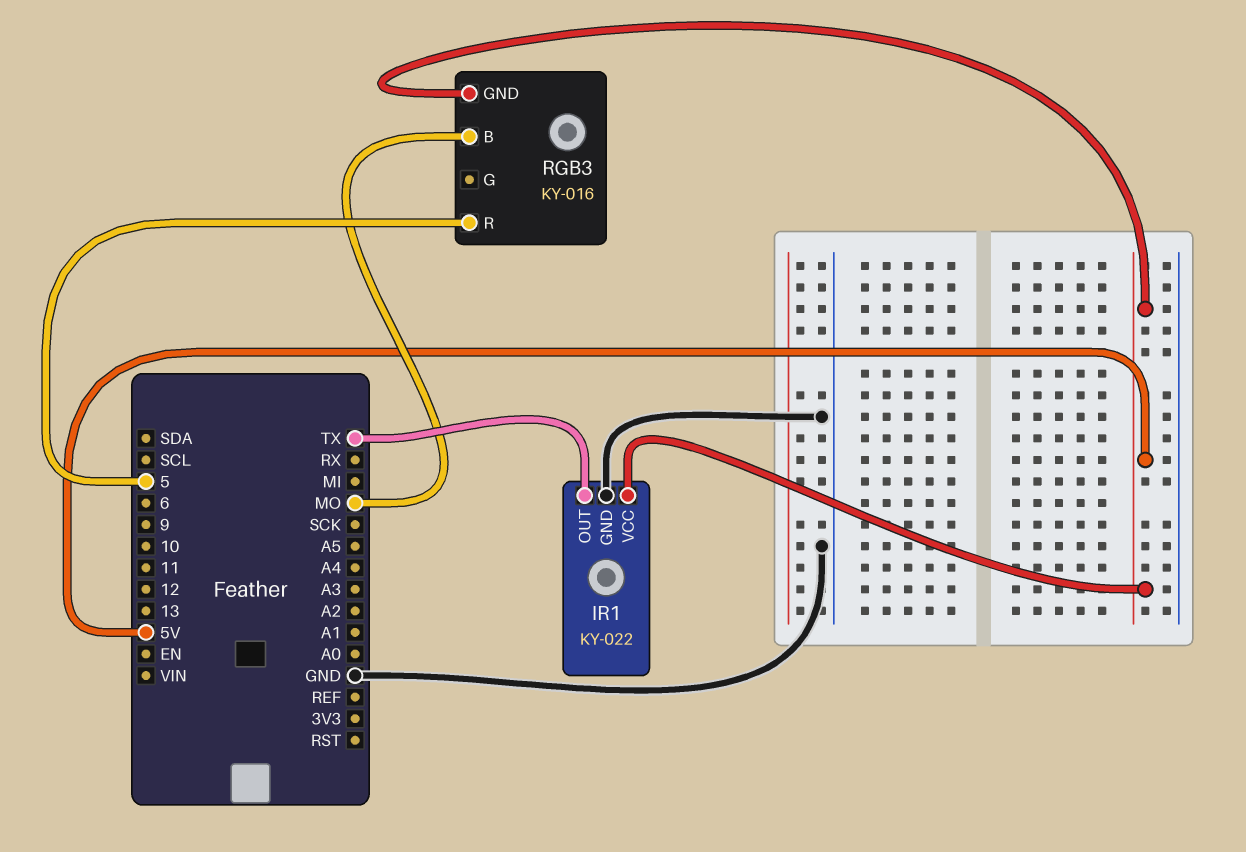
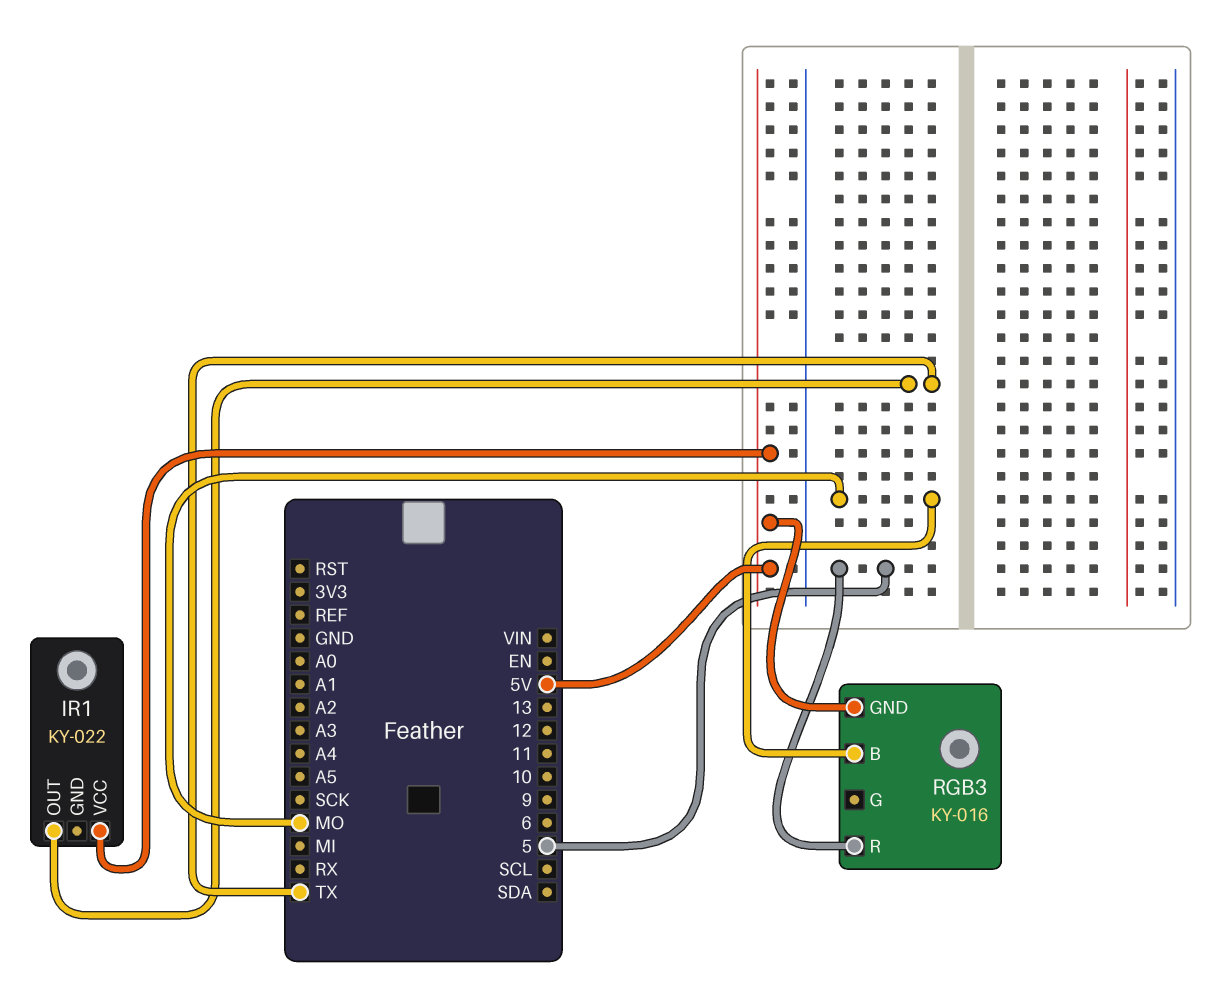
IR1 pin GND: GND -> none

